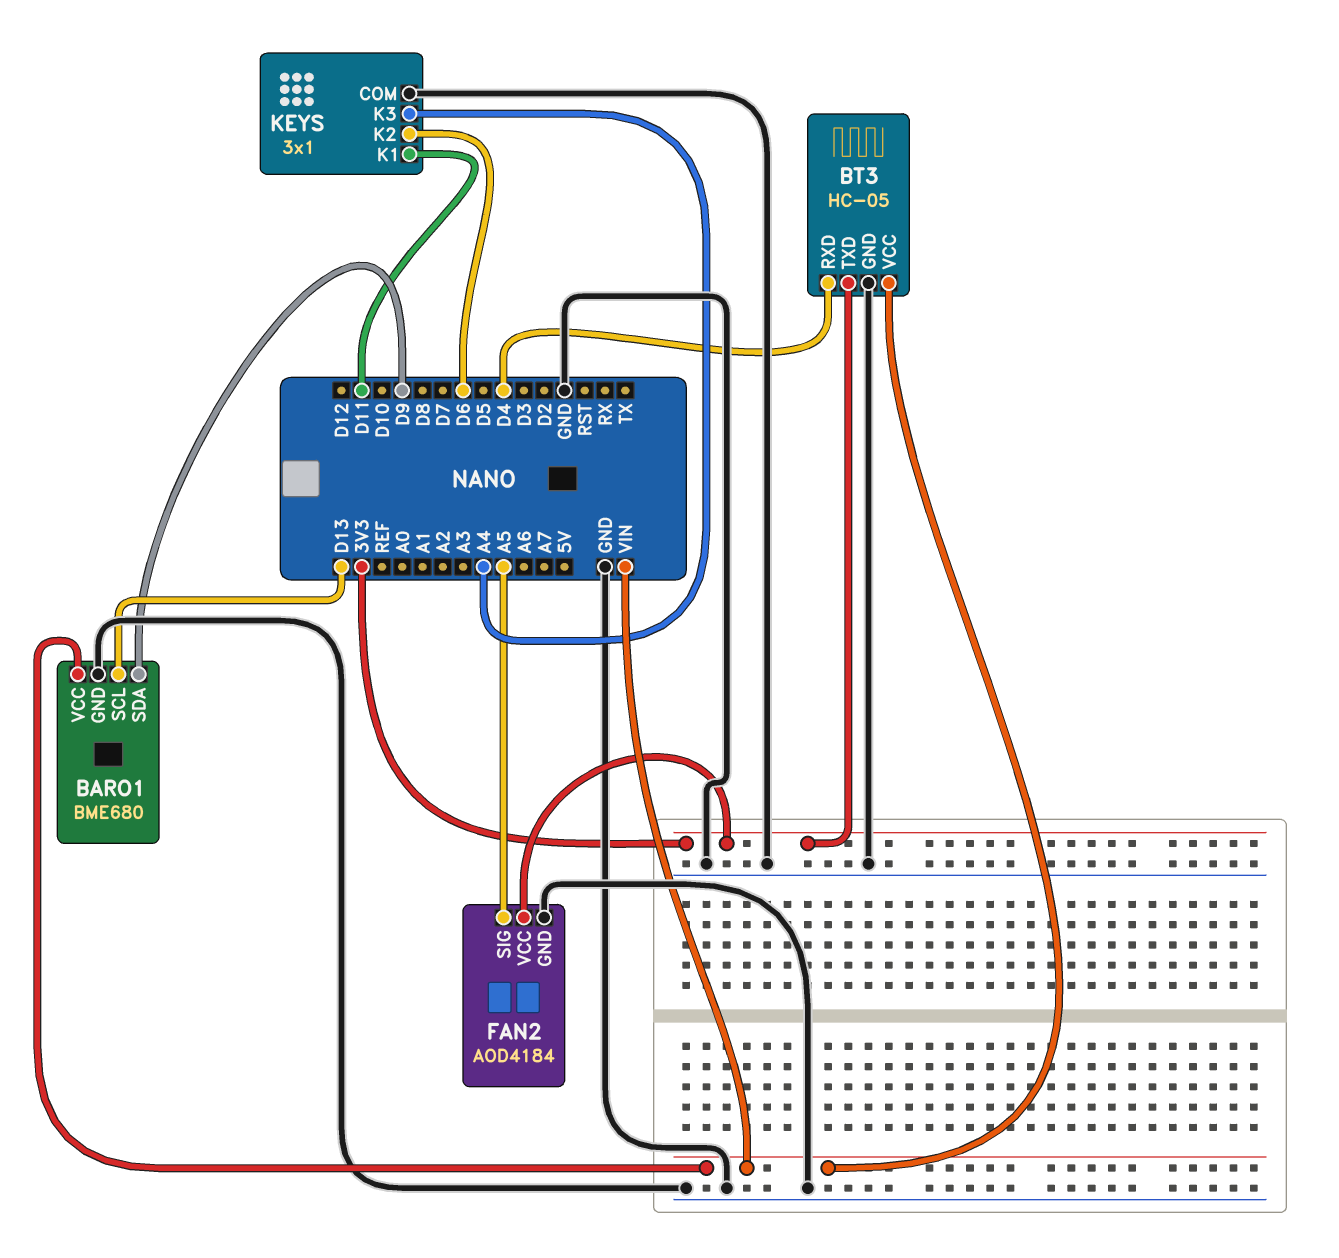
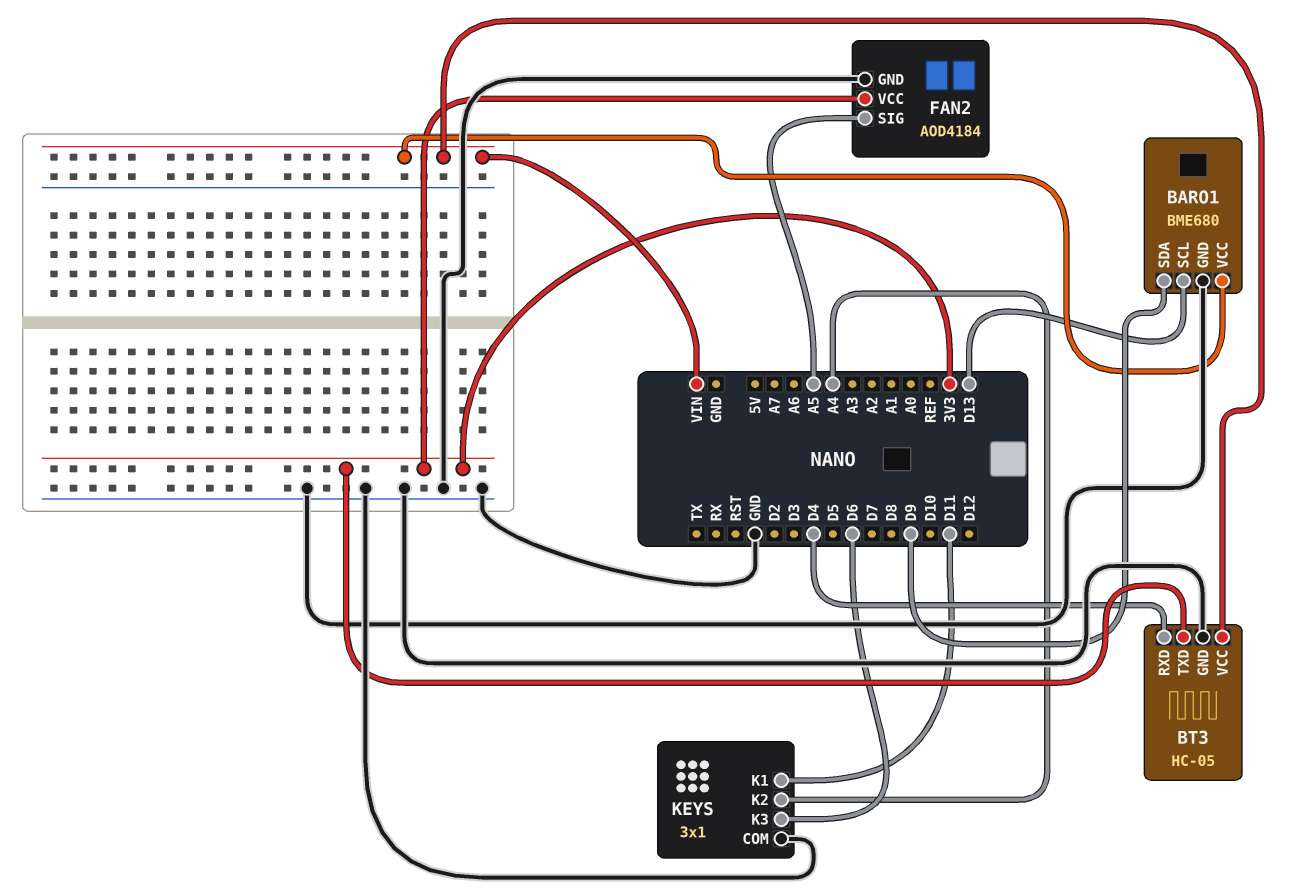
KEYS pin K2: D6 -> A4
KEYS pin K3: A4 -> D6

